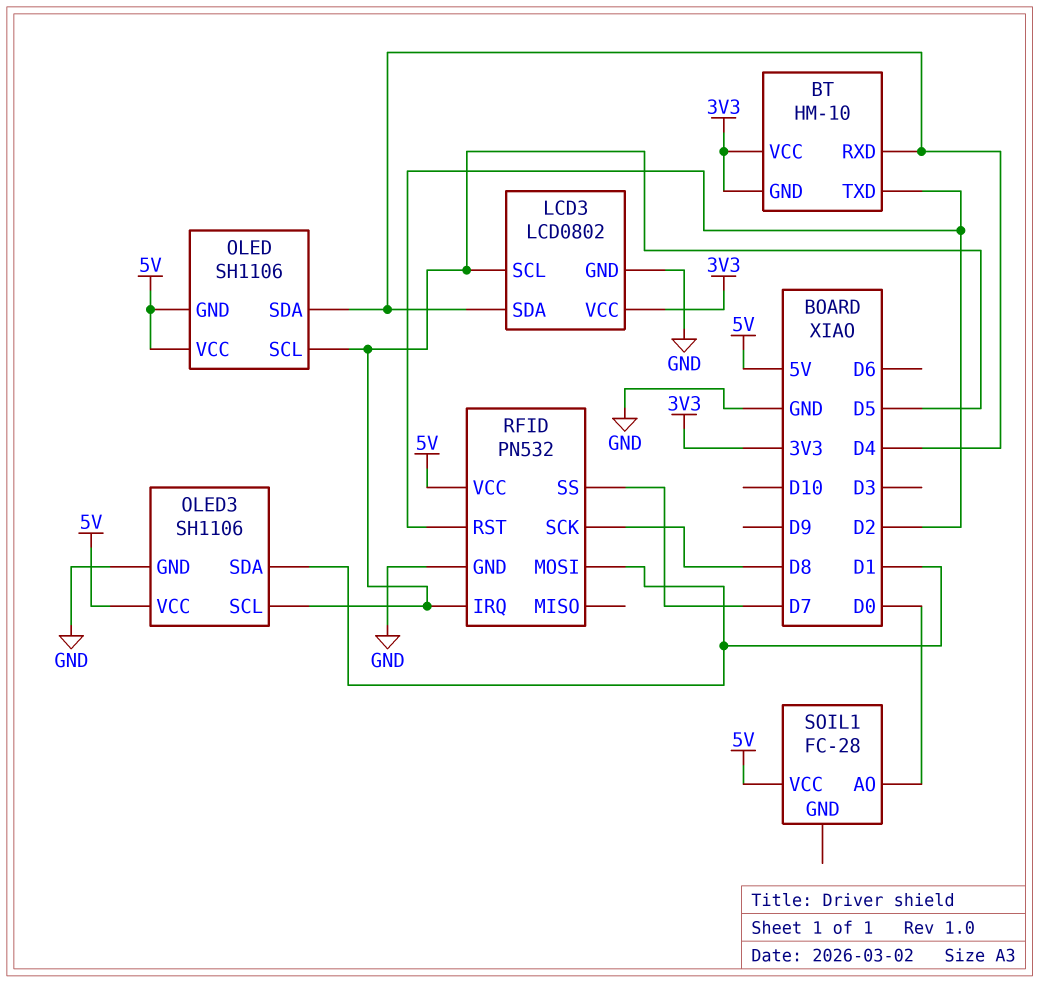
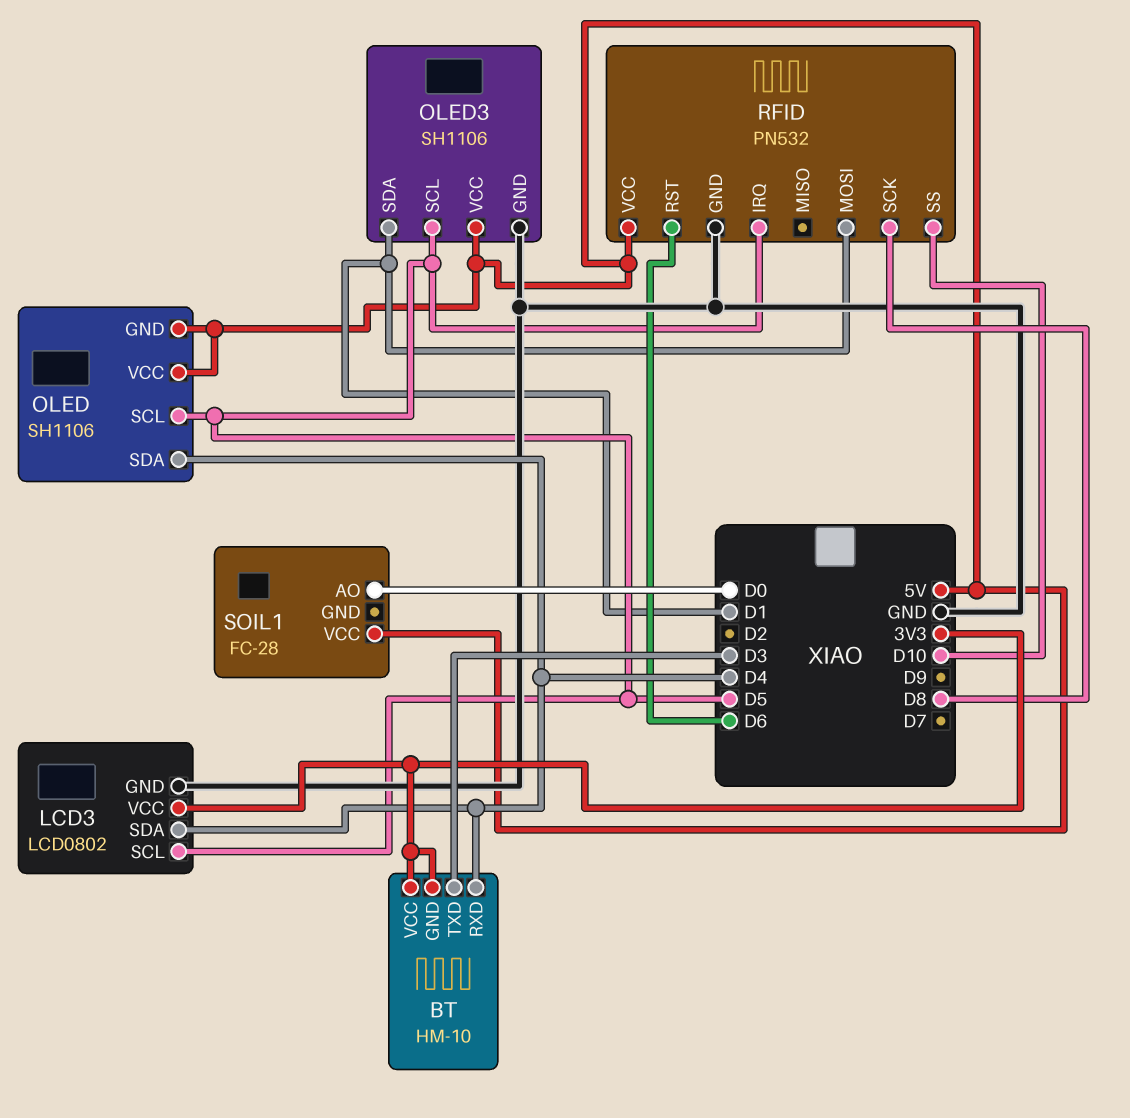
BT pin TXD: D2 -> D3
RFID pin RST: D2 -> D6
RFID pin SS: D7 -> D10

